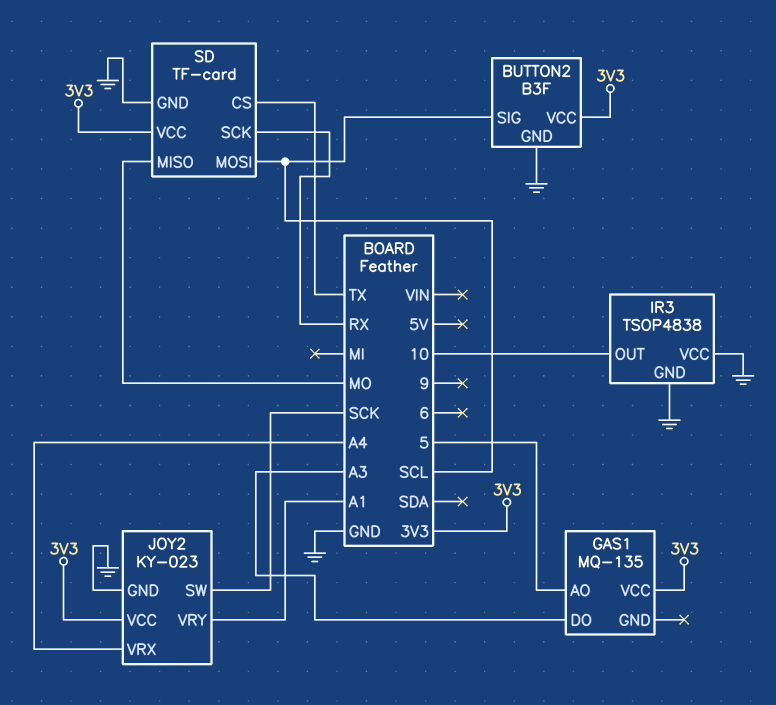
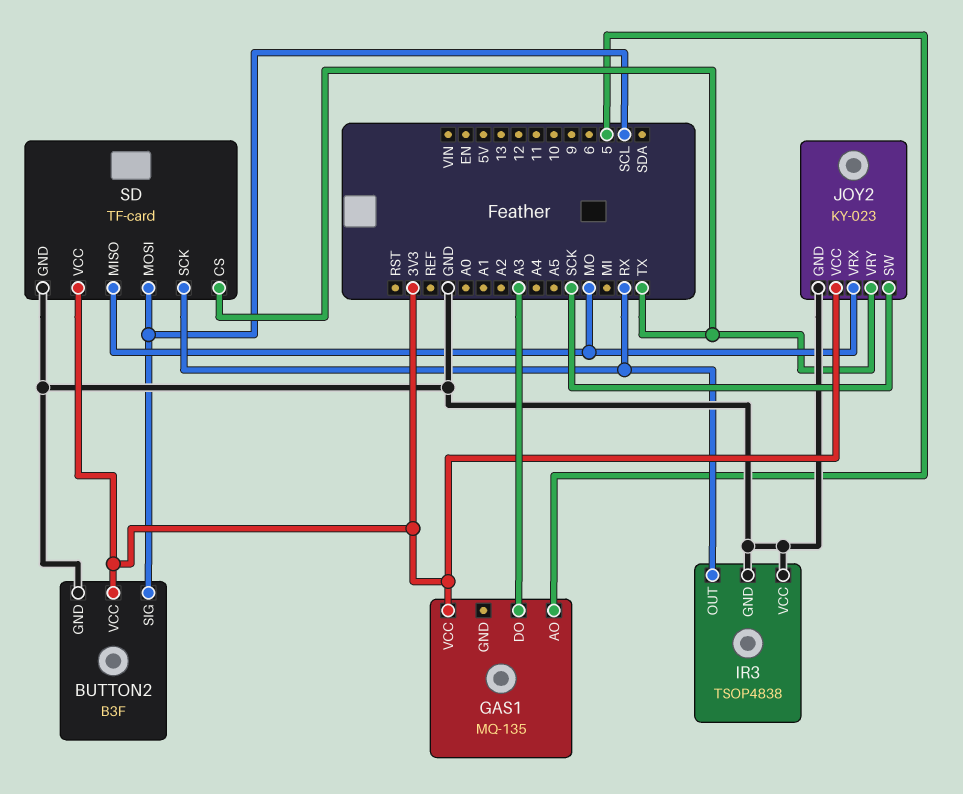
IR3 pin OUT: 10 -> RX
JOY2 pin VRX: A4 -> MO
JOY2 pin VRY: A1 -> TX

